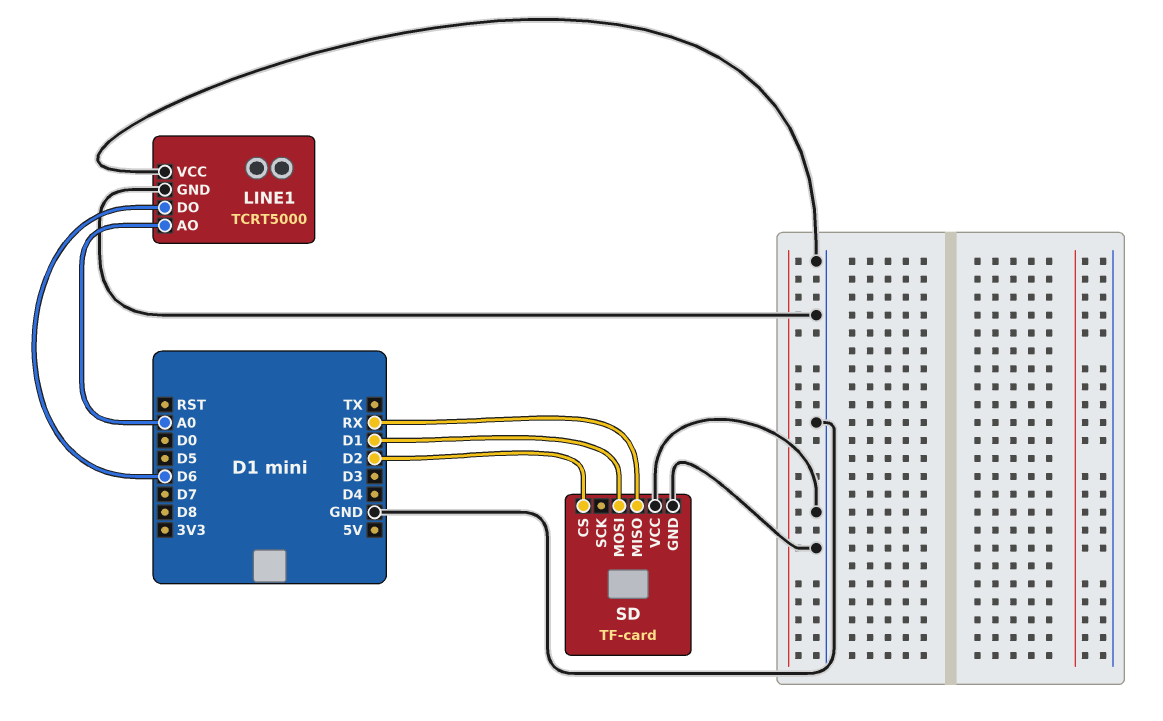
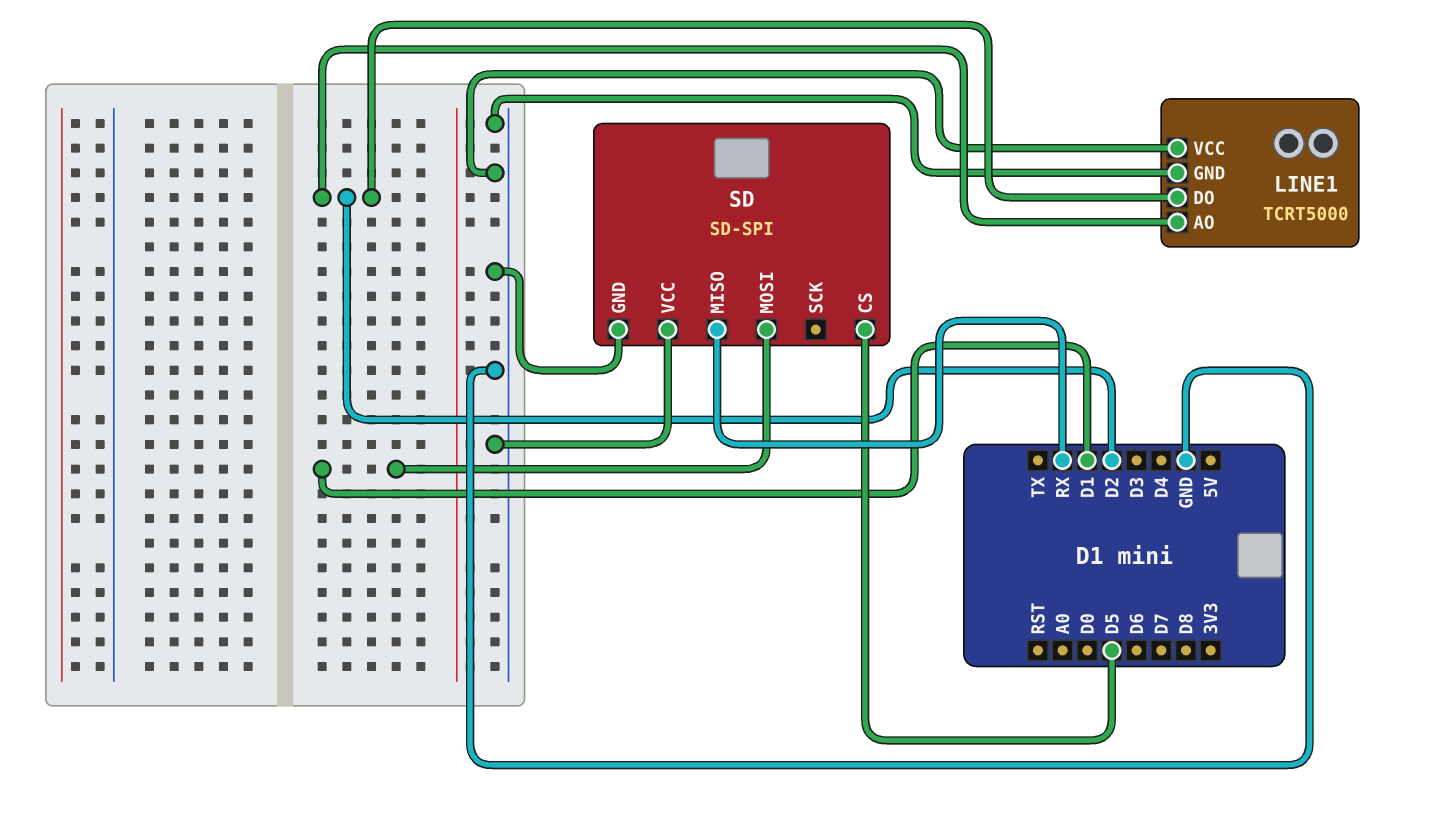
LINE1 pin AO: A0 -> D2
LINE1 pin DO: D6 -> D2
SD: TF-card -> SD-SPI
SD pin CS: D2 -> D5

